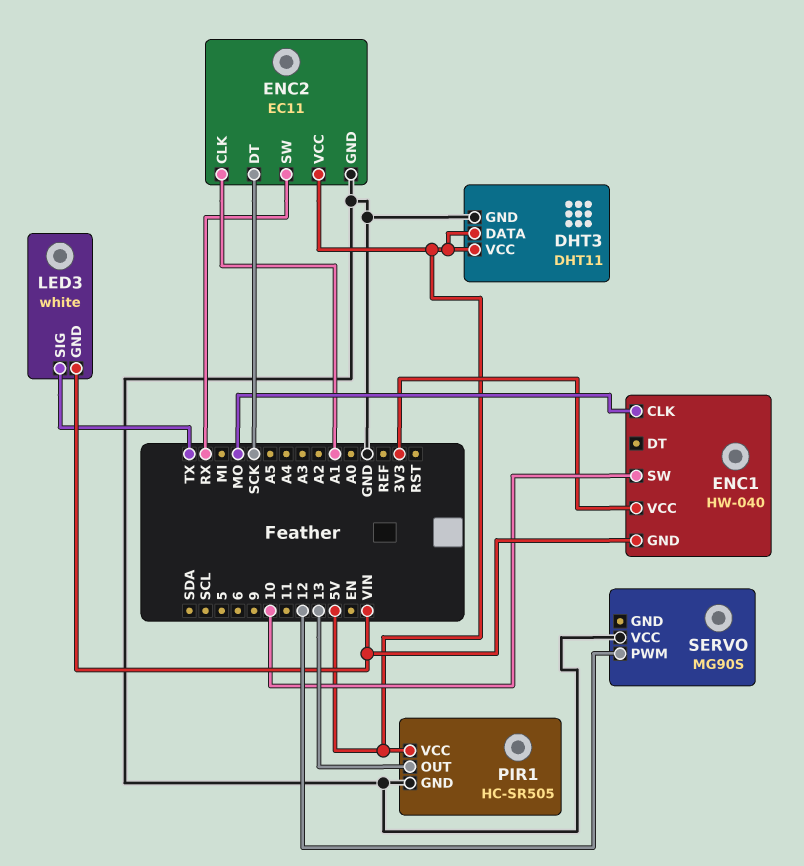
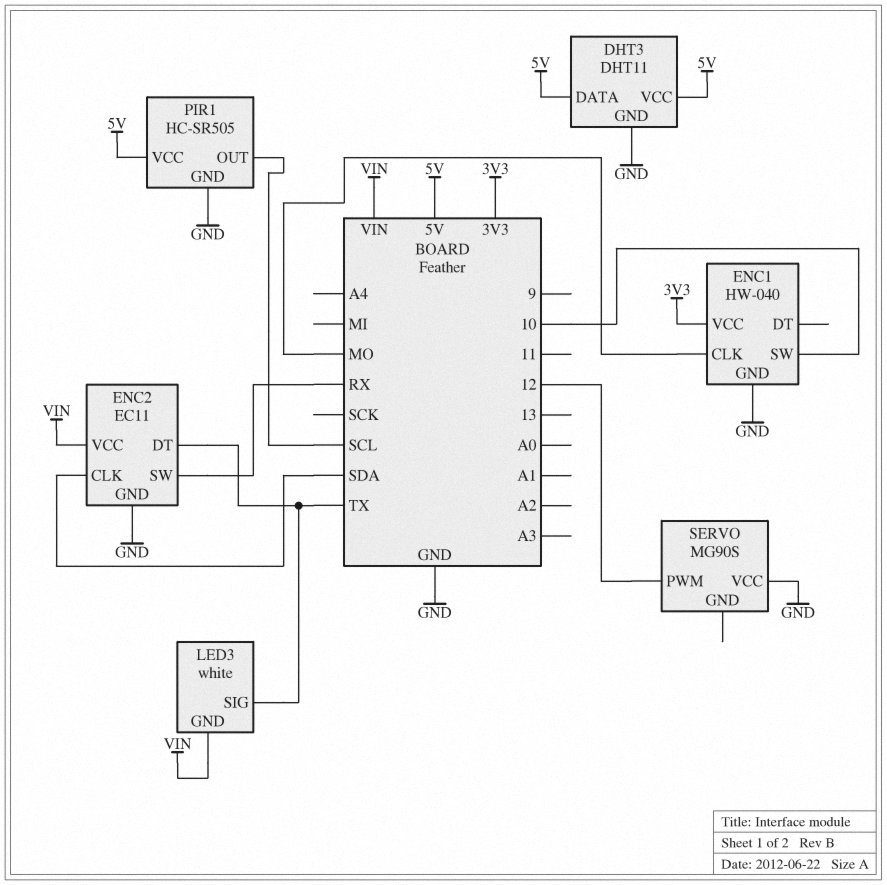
ENC1 pin GND: VIN -> GND
ENC2 pin CLK: A1 -> SDA
ENC2 pin DT: SCK -> TX
ENC2 pin VCC: 5V -> VIN
PIR1 pin OUT: 13 -> SCL

